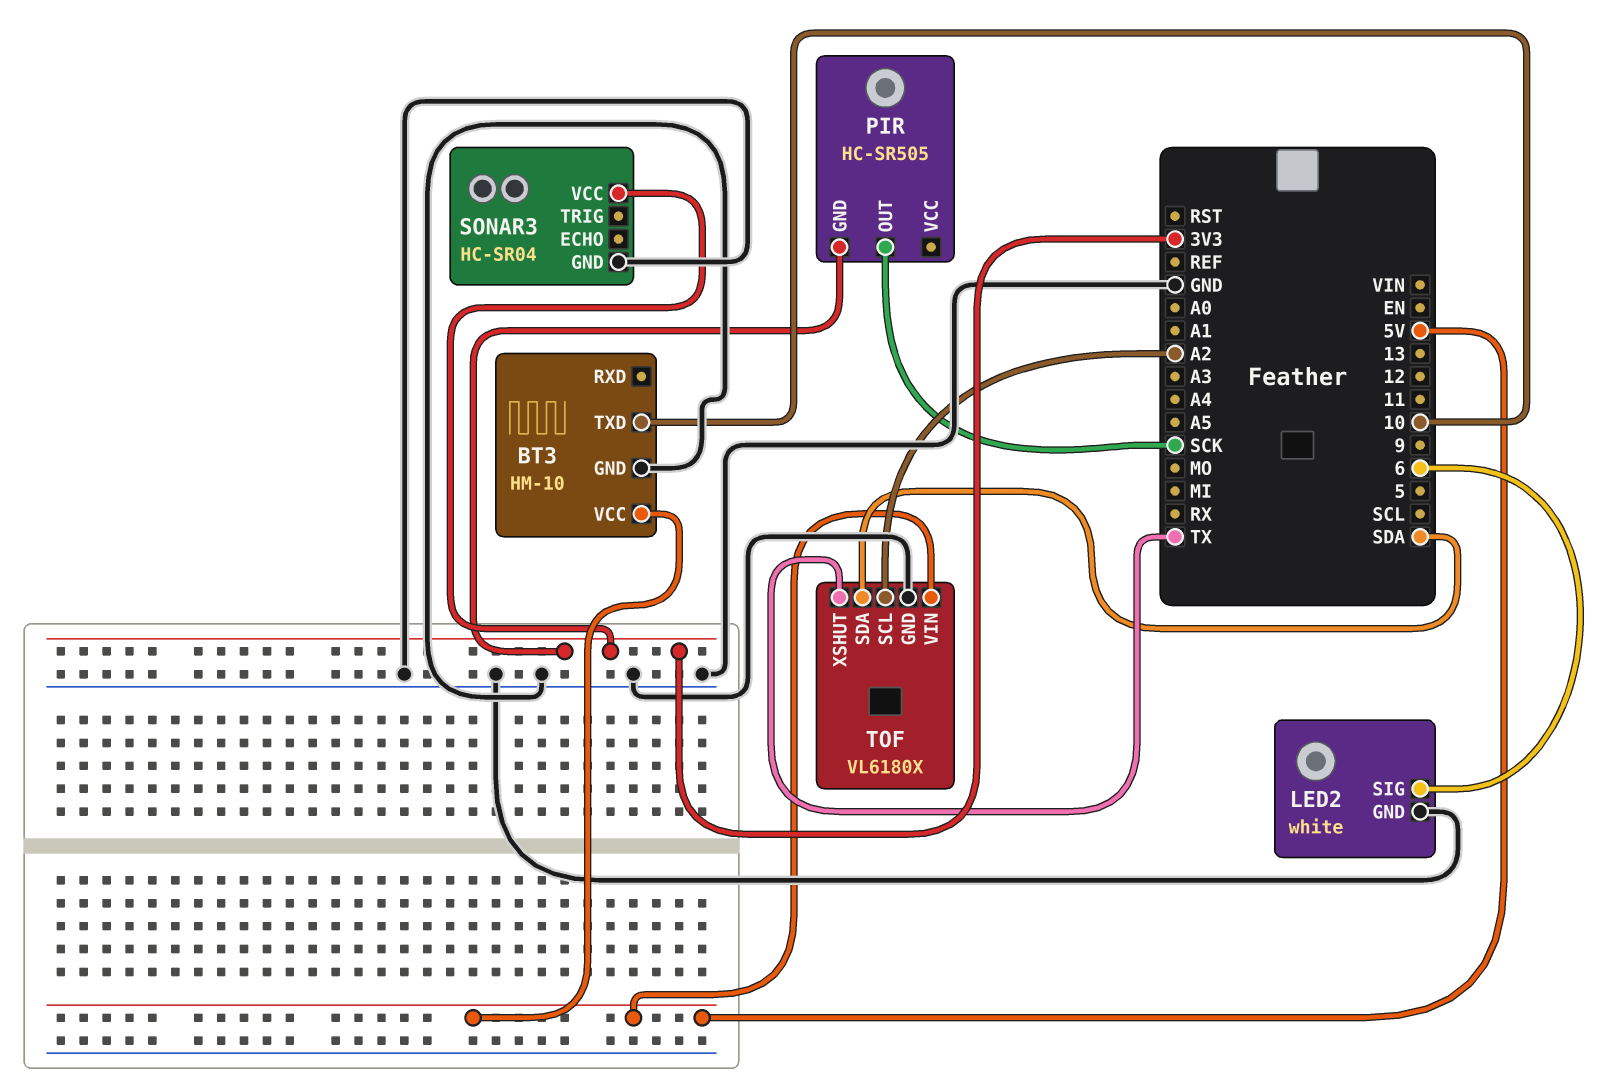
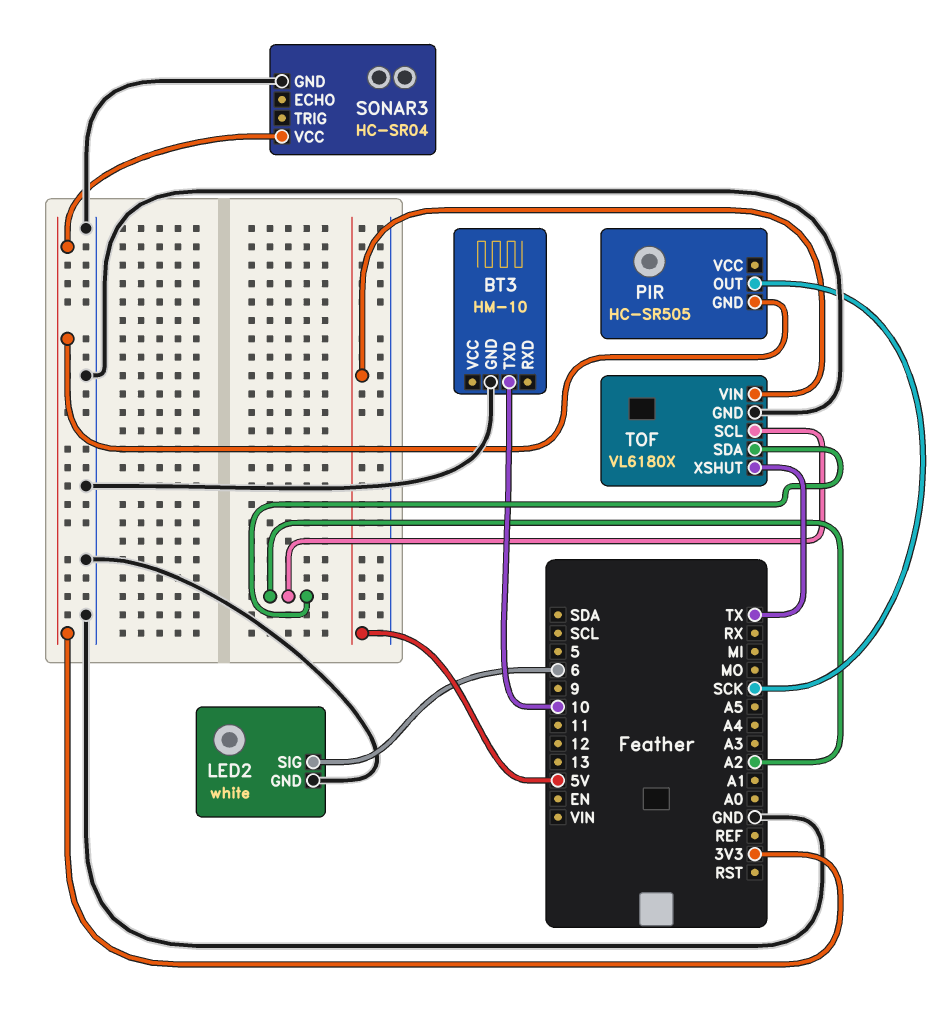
BT3 pin VCC: 5V -> none
TOF pin SDA: SDA -> A2

